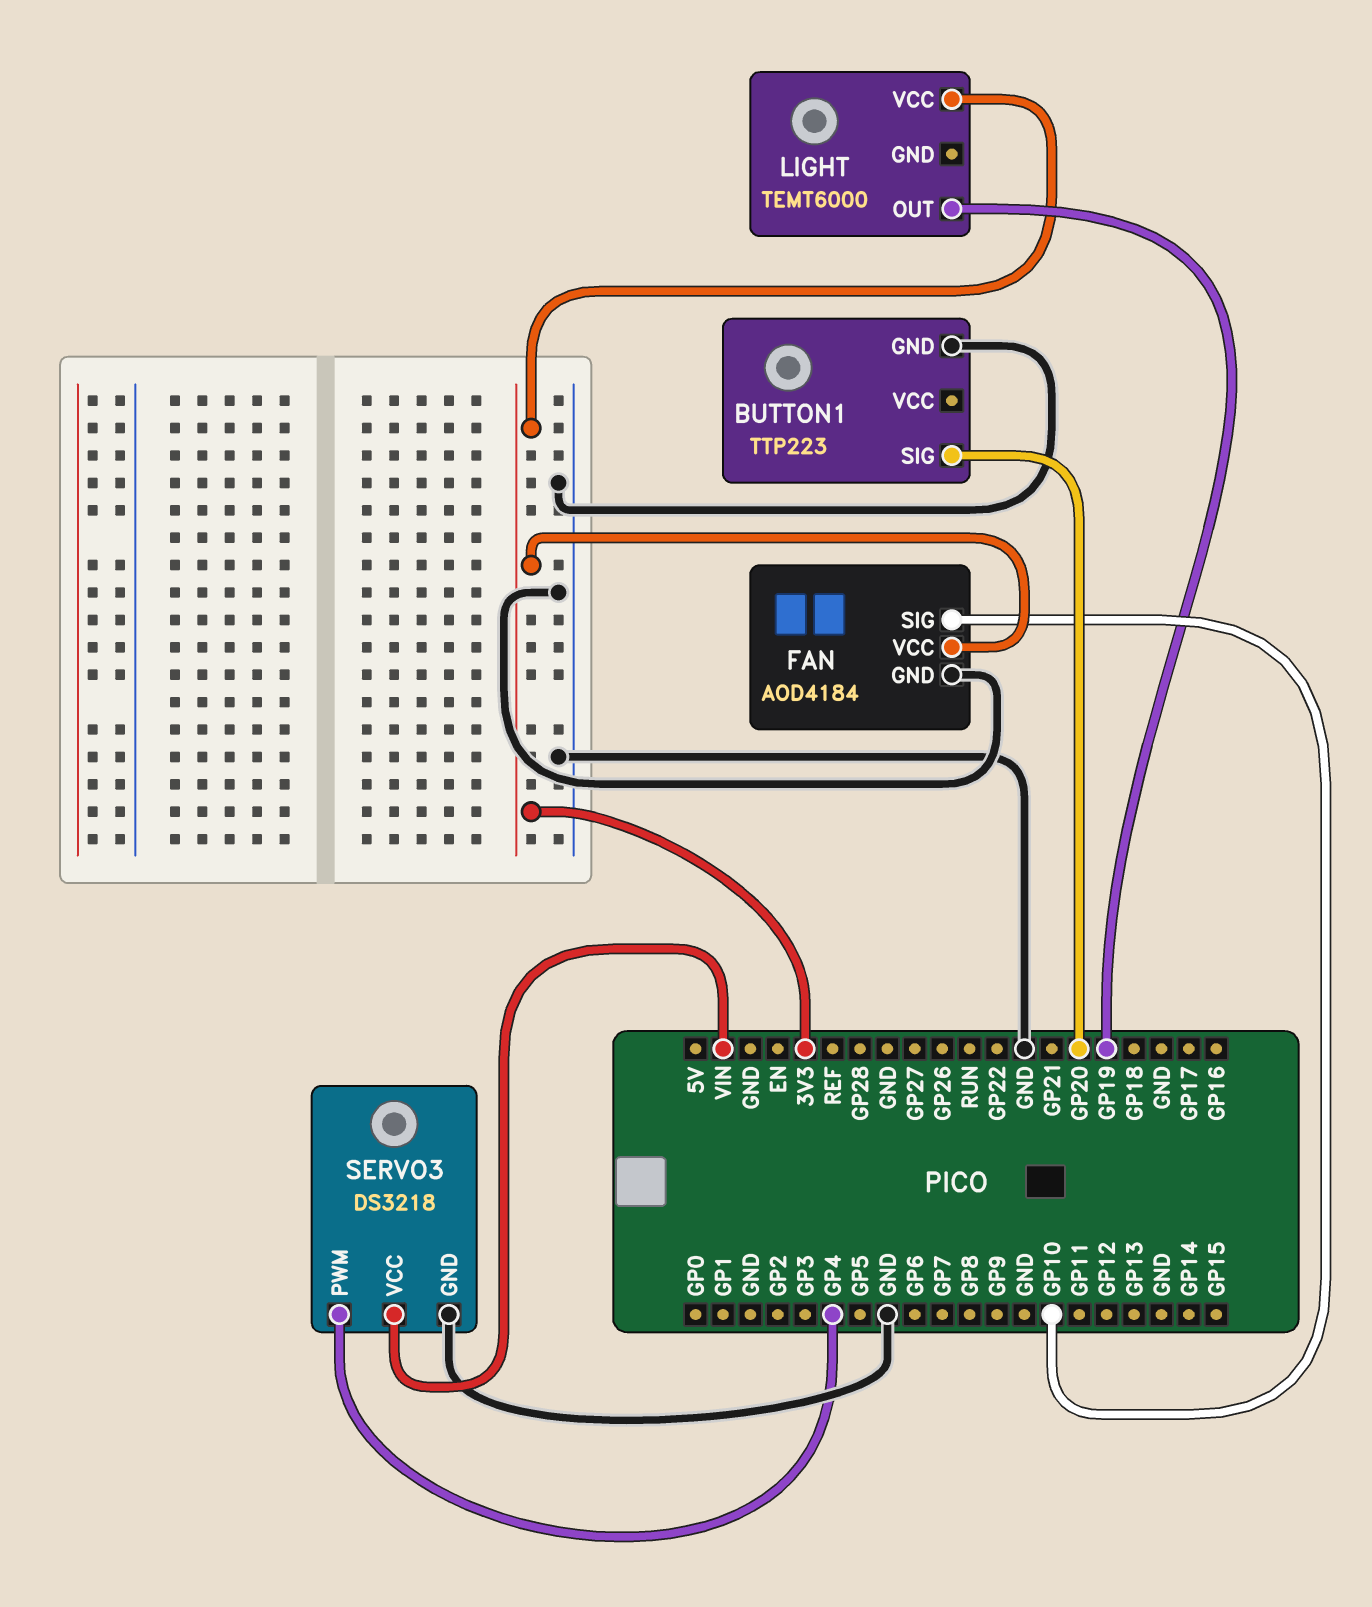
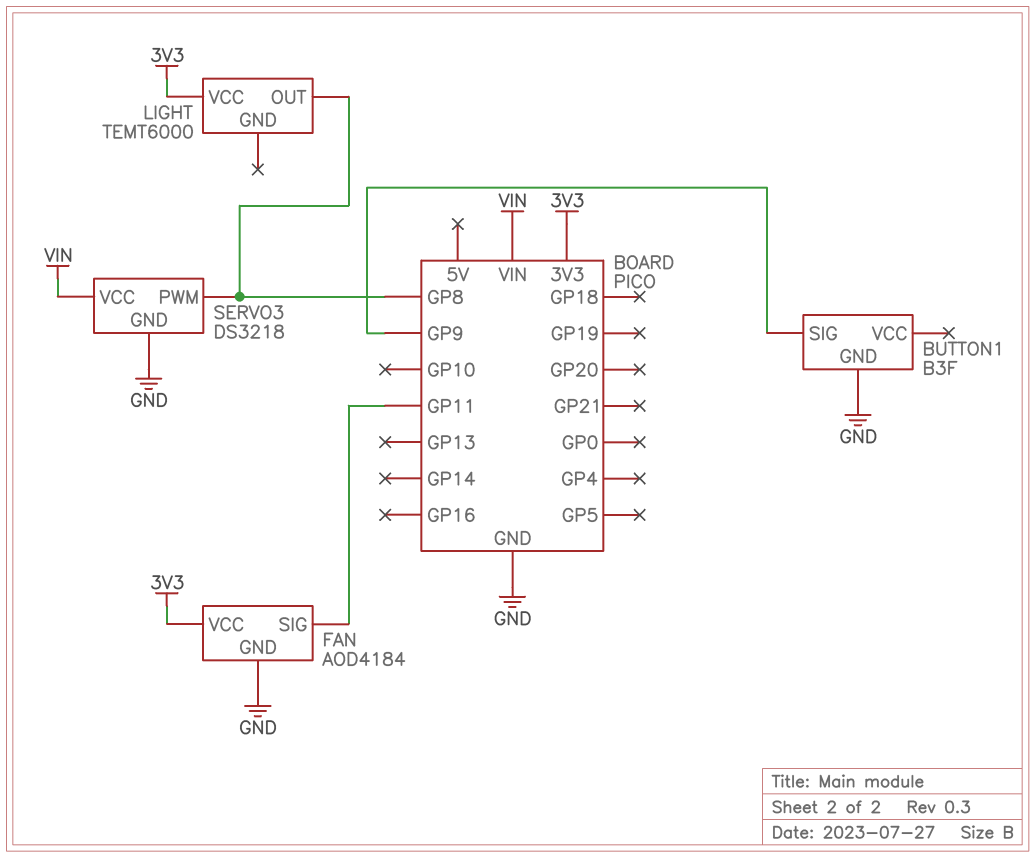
BUTTON1: TTP223 -> B3F
BUTTON1 pin SIG: GP20 -> GP9
FAN pin SIG: GP10 -> GP11
LIGHT pin OUT: GP19 -> GP8
SERVO3 pin PWM: GP4 -> GP8

